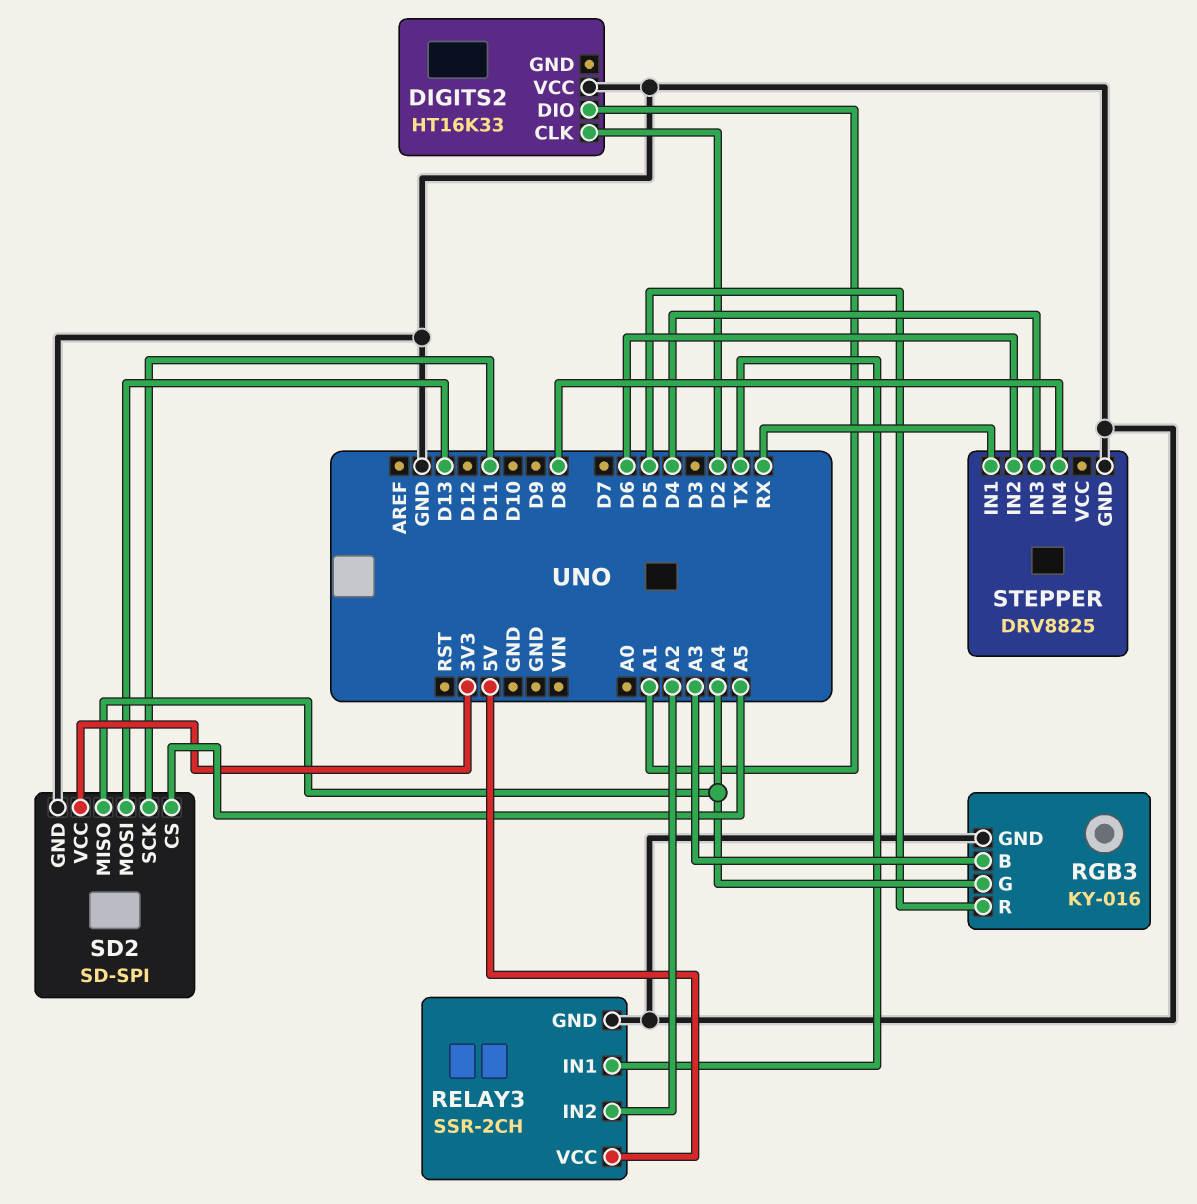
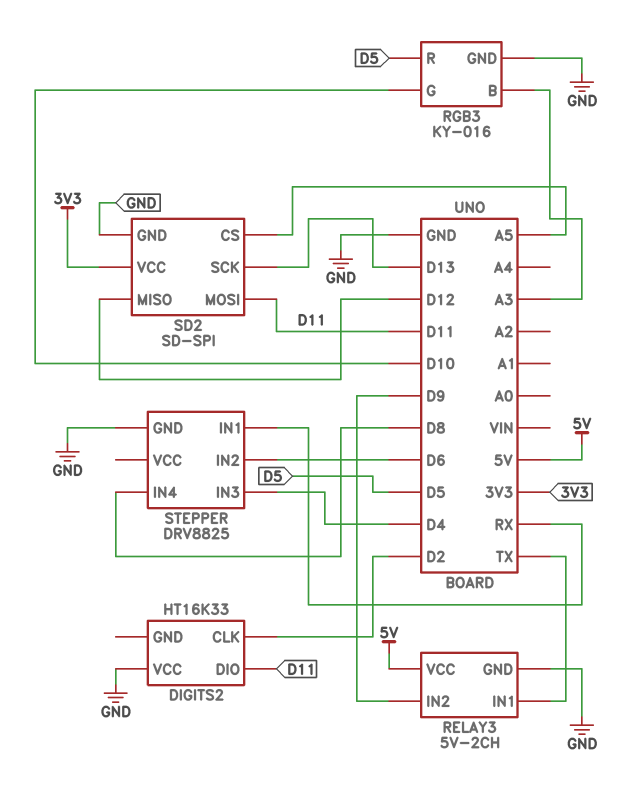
DIGITS2 pin DIO: A1 -> D11
RELAY3: SSR-2CH -> 5V-2CH
RELAY3 pin IN2: A2 -> D9
RGB3 pin G: A4 -> D10
SD2 pin MISO: A4 -> D12
SD2 pin MOSI: D13 -> D11
SD2 pin SCK: D11 -> D13

